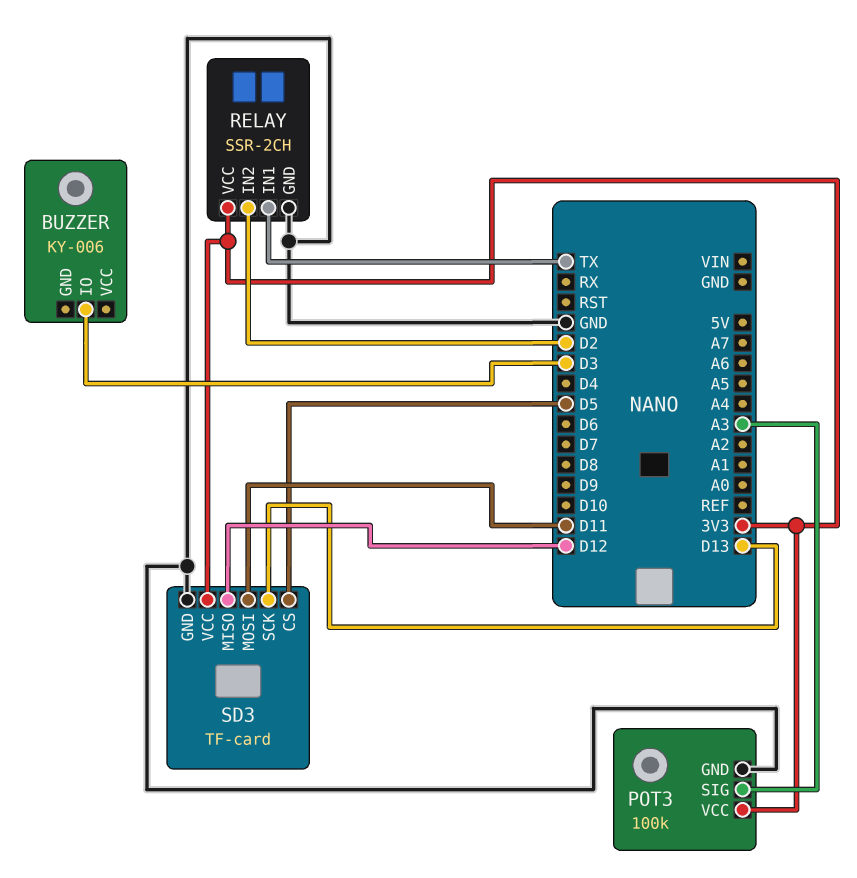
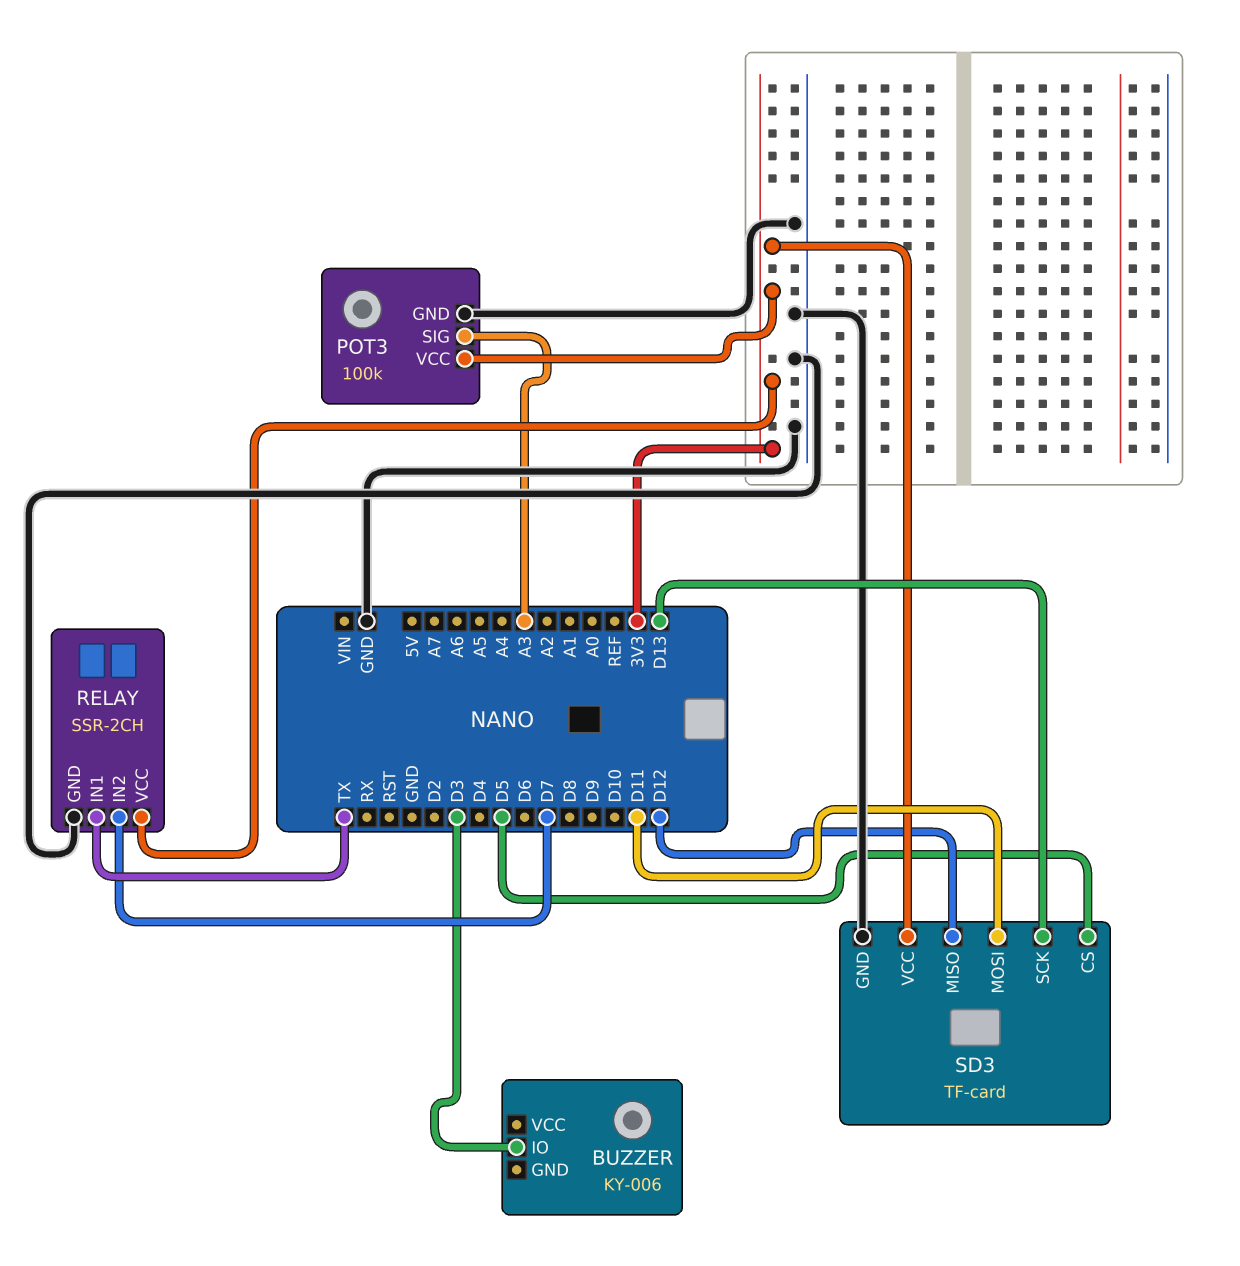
RELAY pin IN2: D2 -> D7

